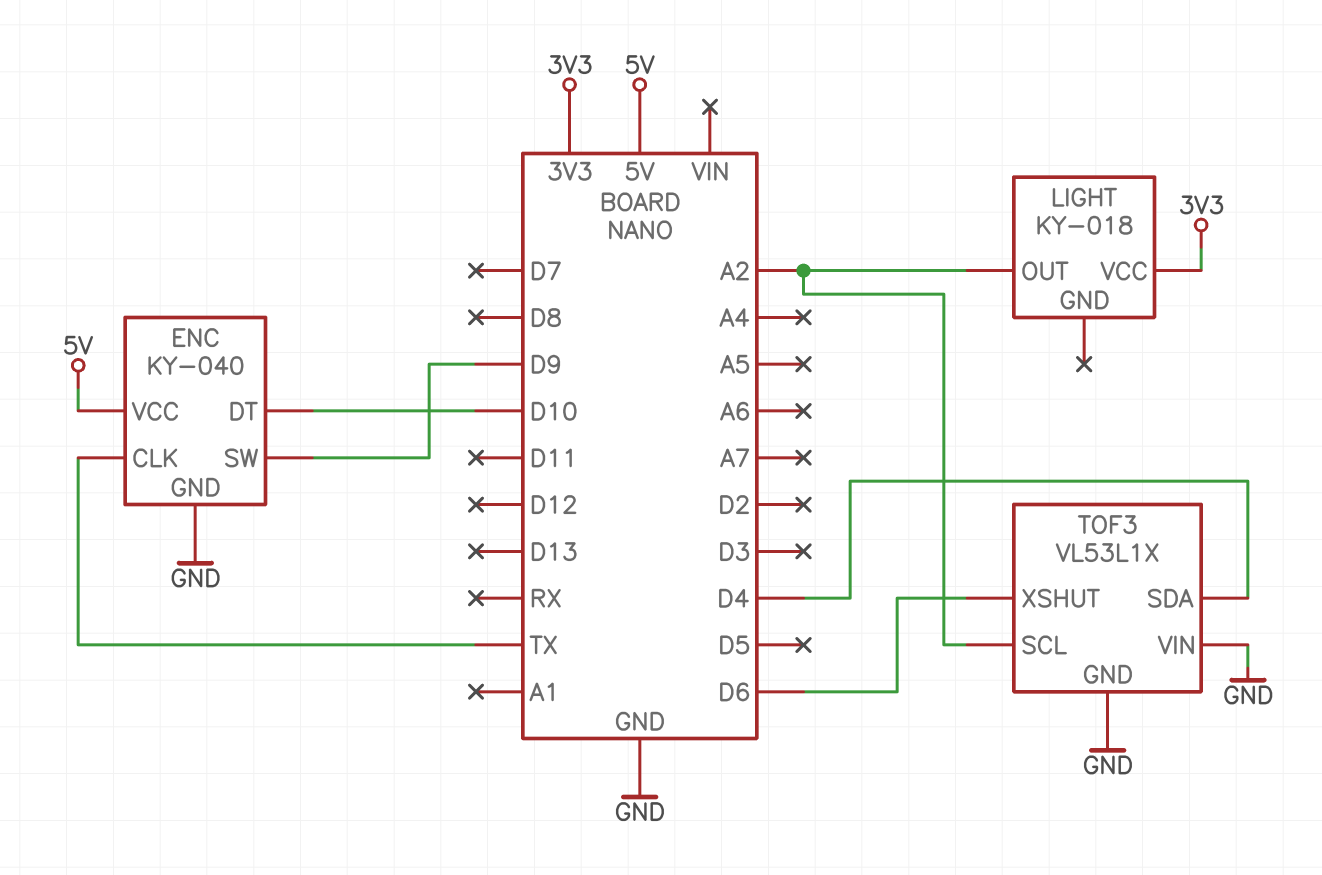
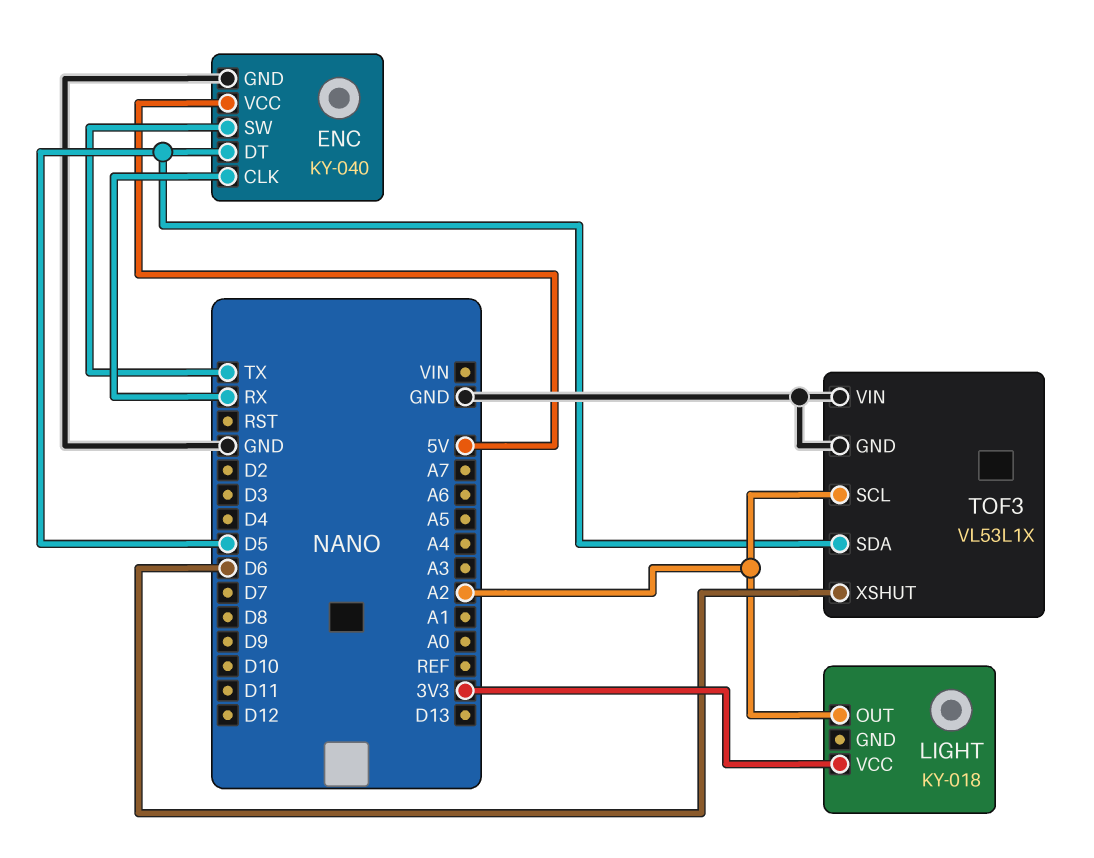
ENC pin CLK: TX -> RX
ENC pin DT: D10 -> D5
ENC pin SW: D9 -> TX
TOF3 pin SDA: D4 -> D5

